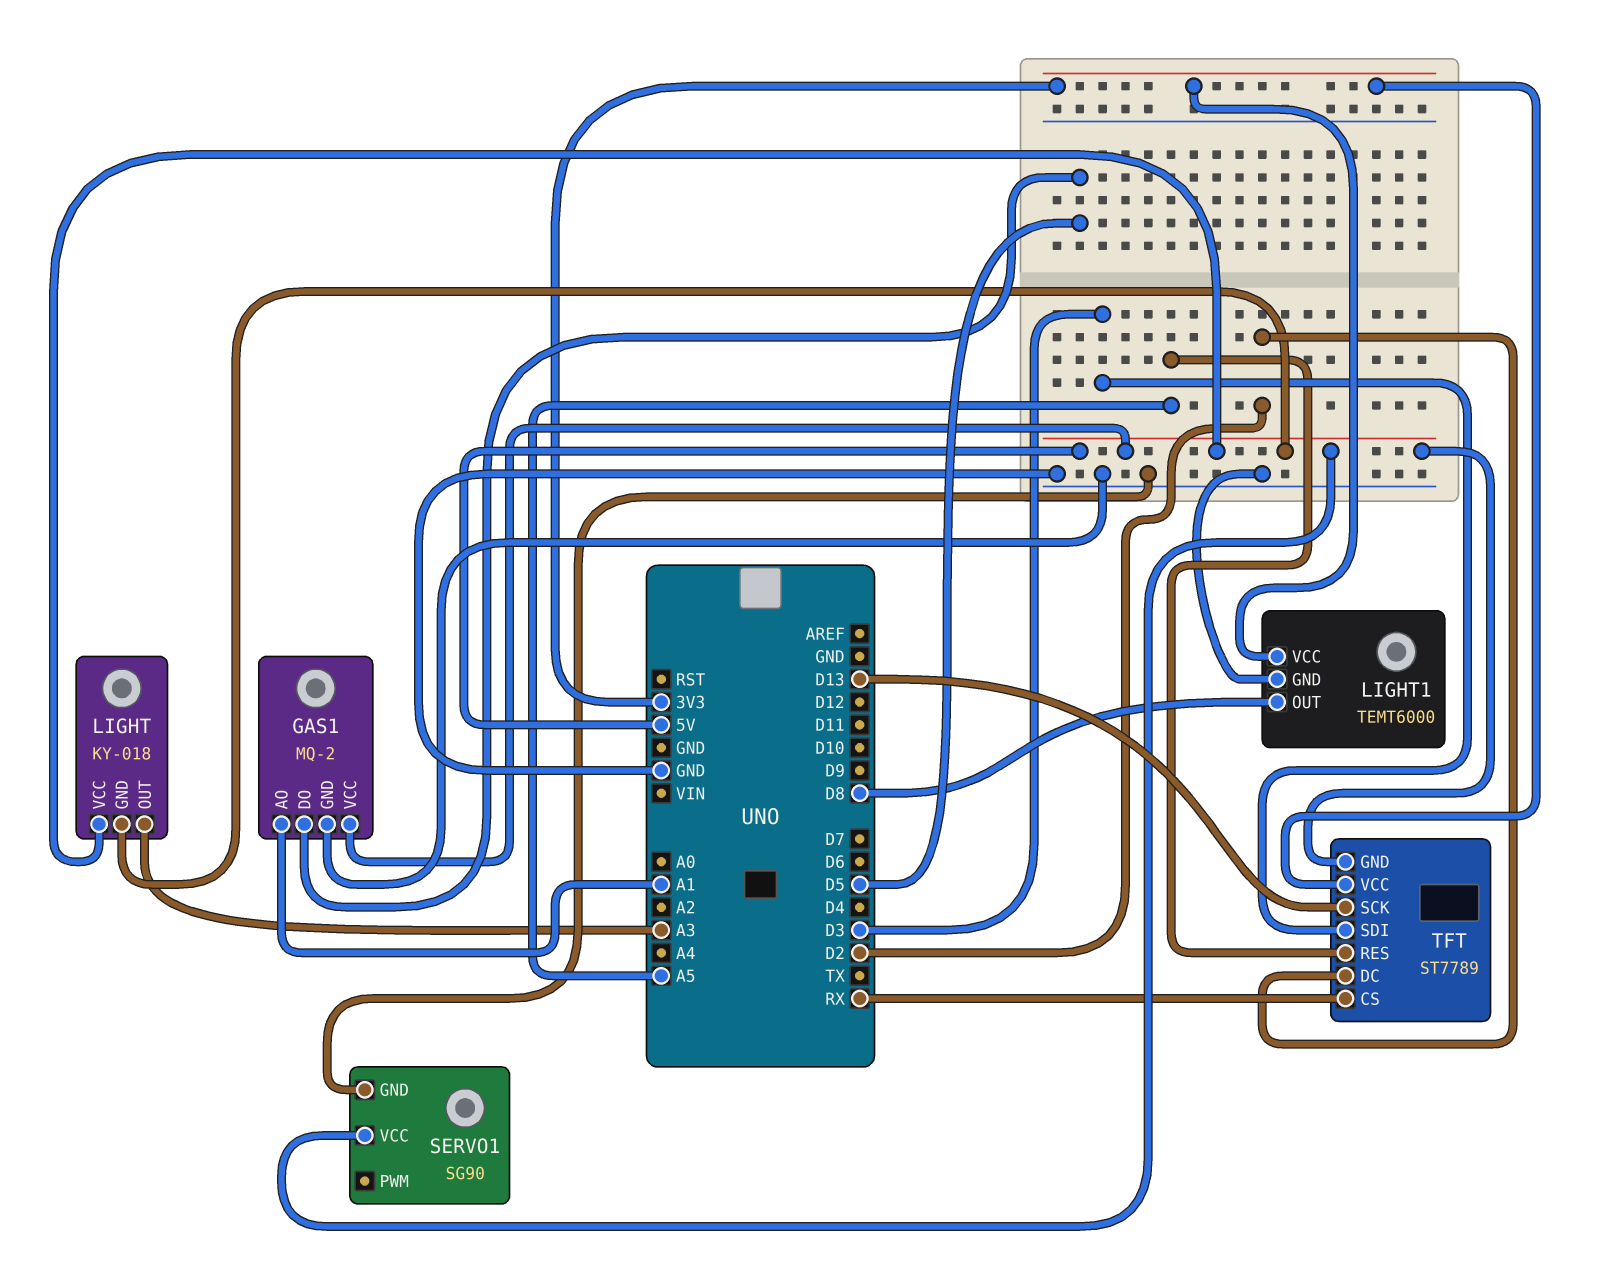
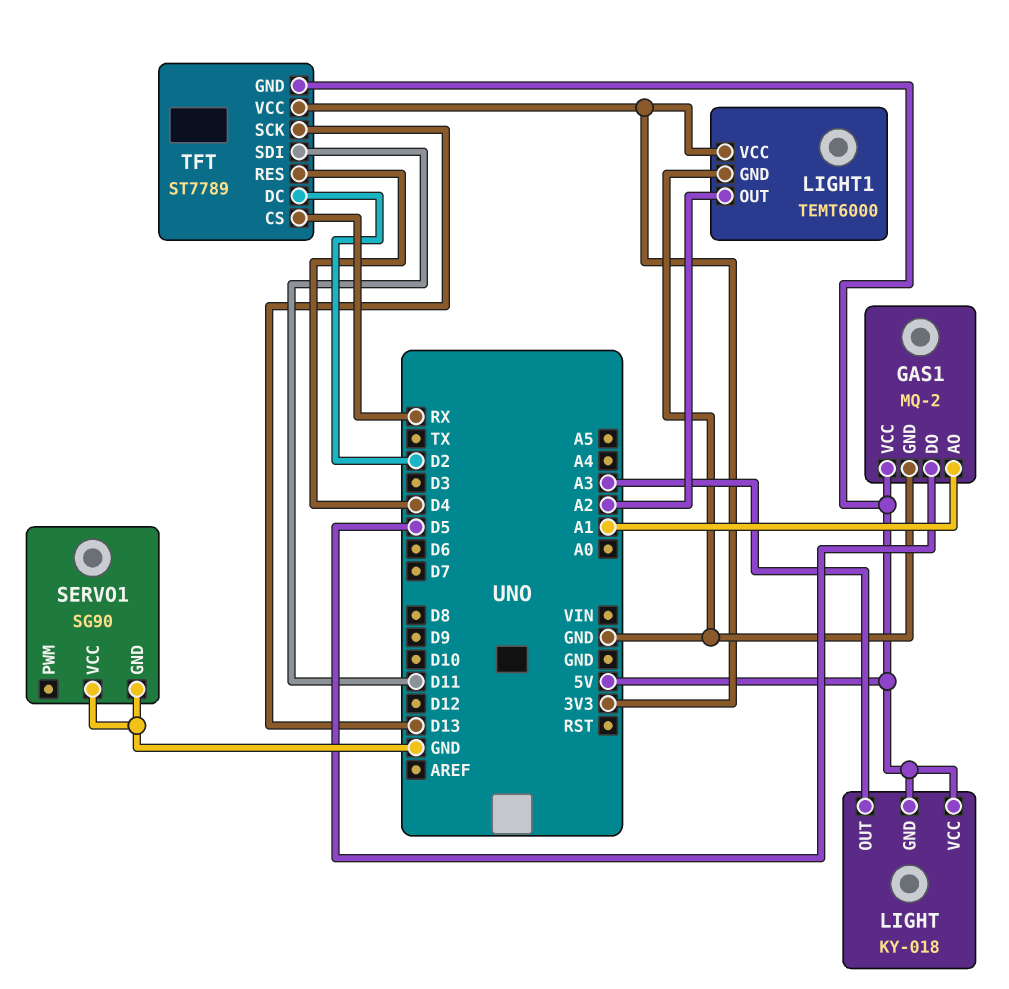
LIGHT1 pin OUT: D8 -> A2
SERVO1 pin VCC: 5V -> GND
TFT pin RES: A5 -> D4
TFT pin SDI: D3 -> D11

